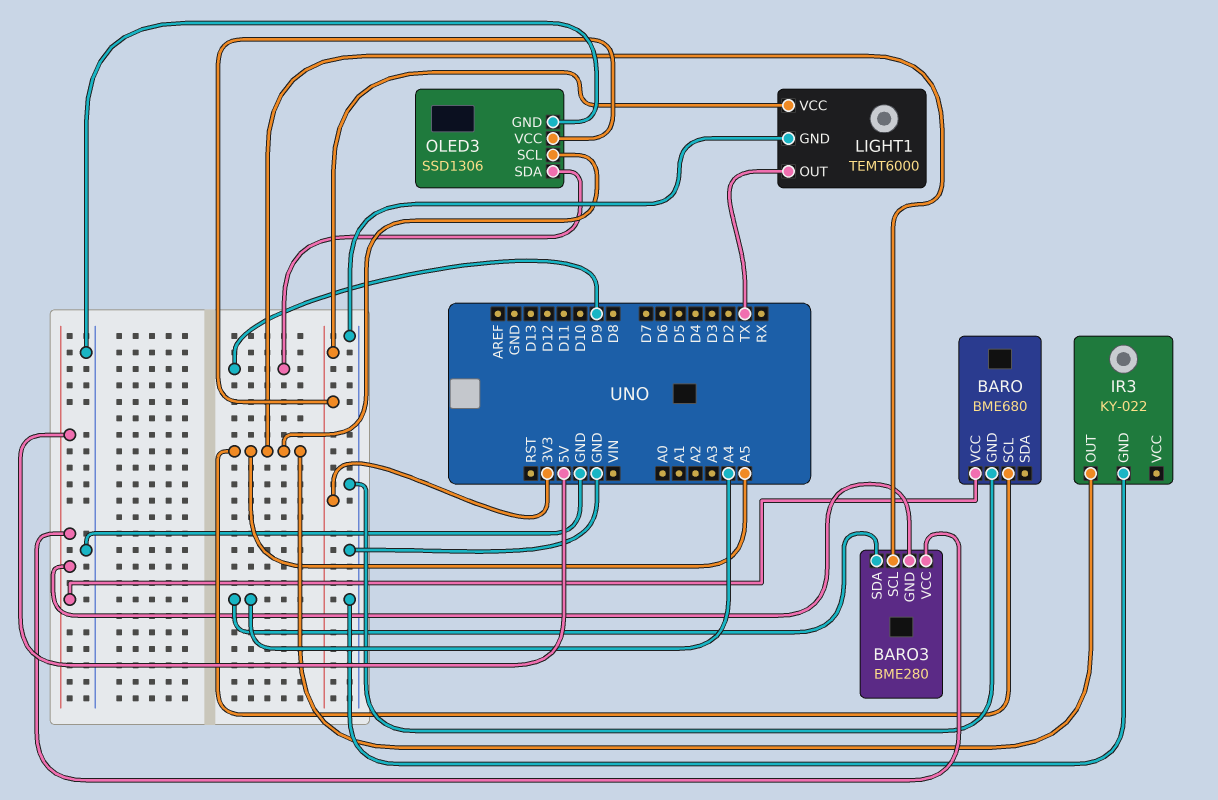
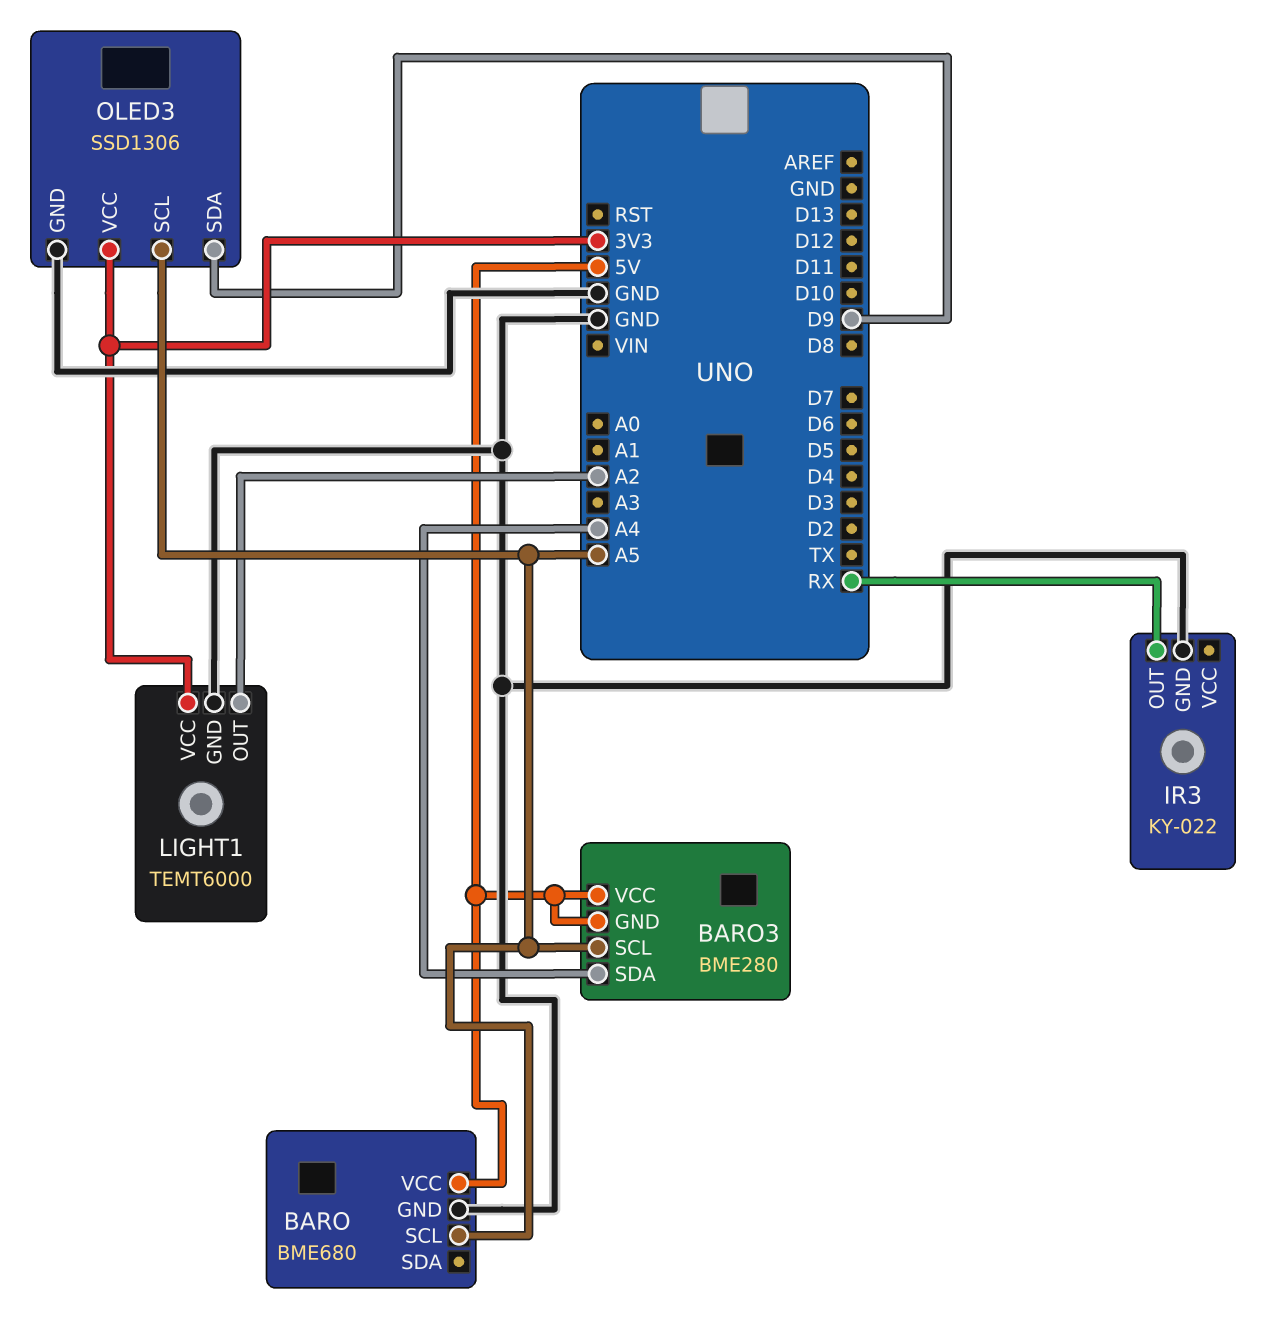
IR3 pin OUT: A5 -> RX
LIGHT1 pin OUT: TX -> A2

